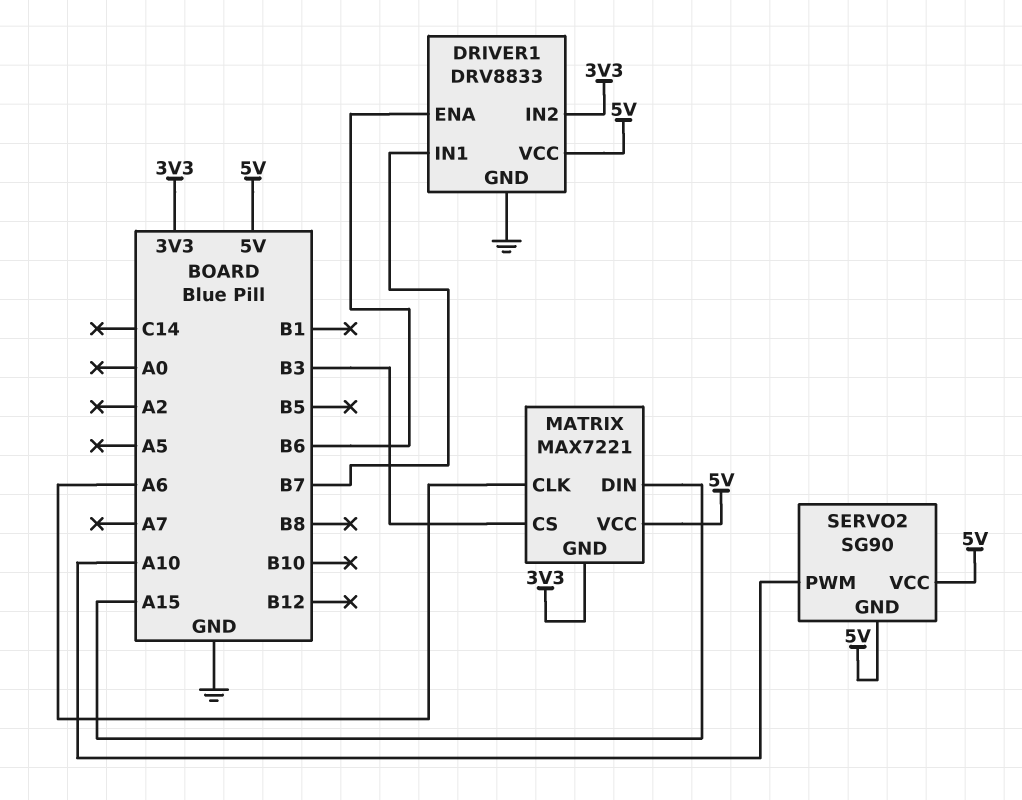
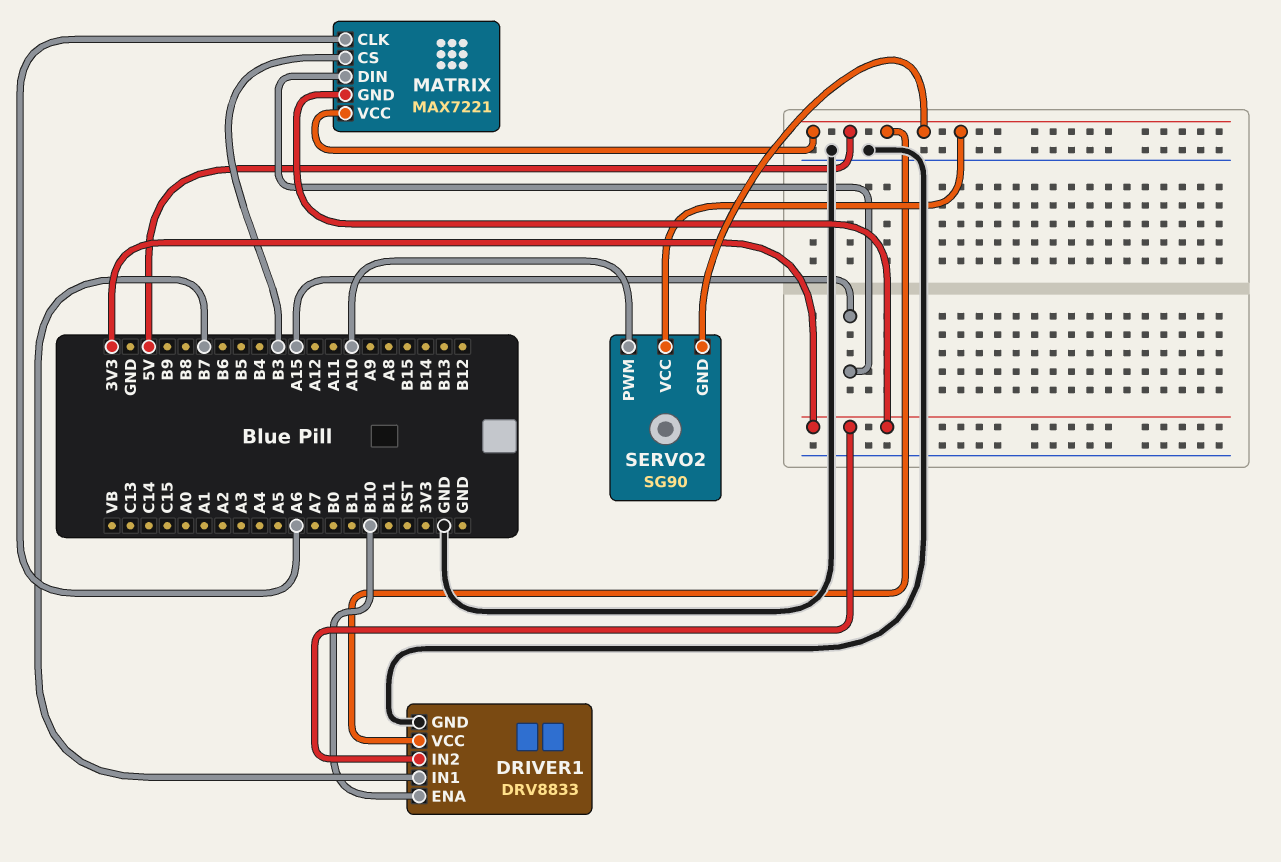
DRIVER1 pin ENA: B6 -> B10

